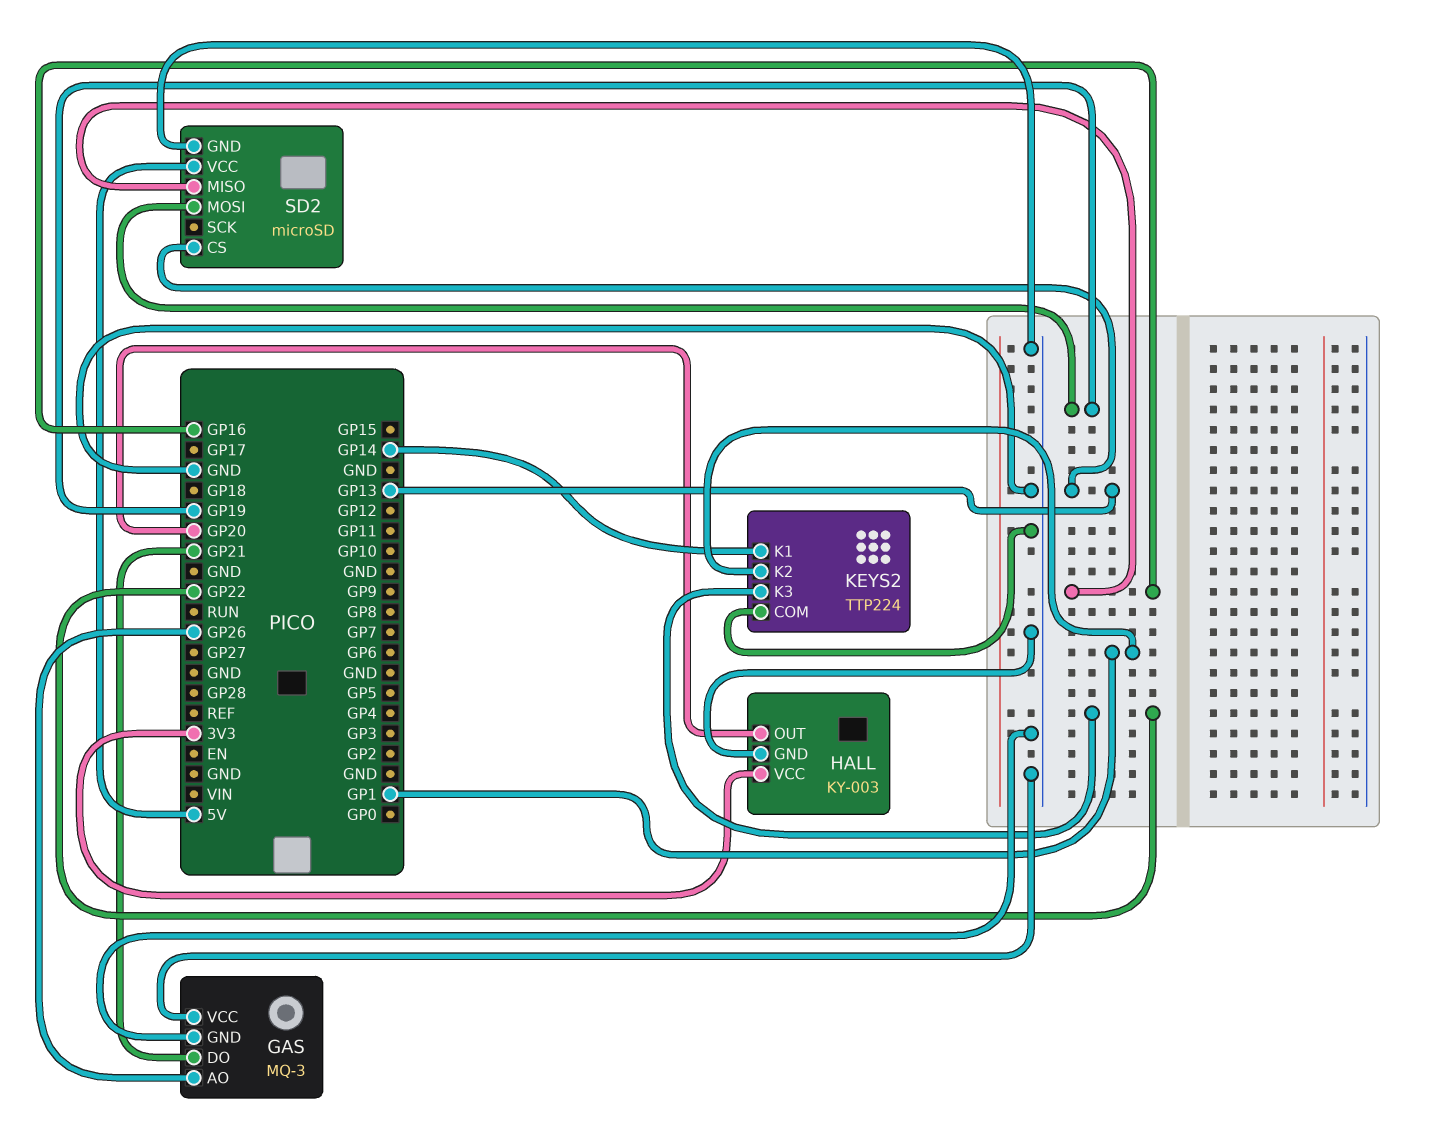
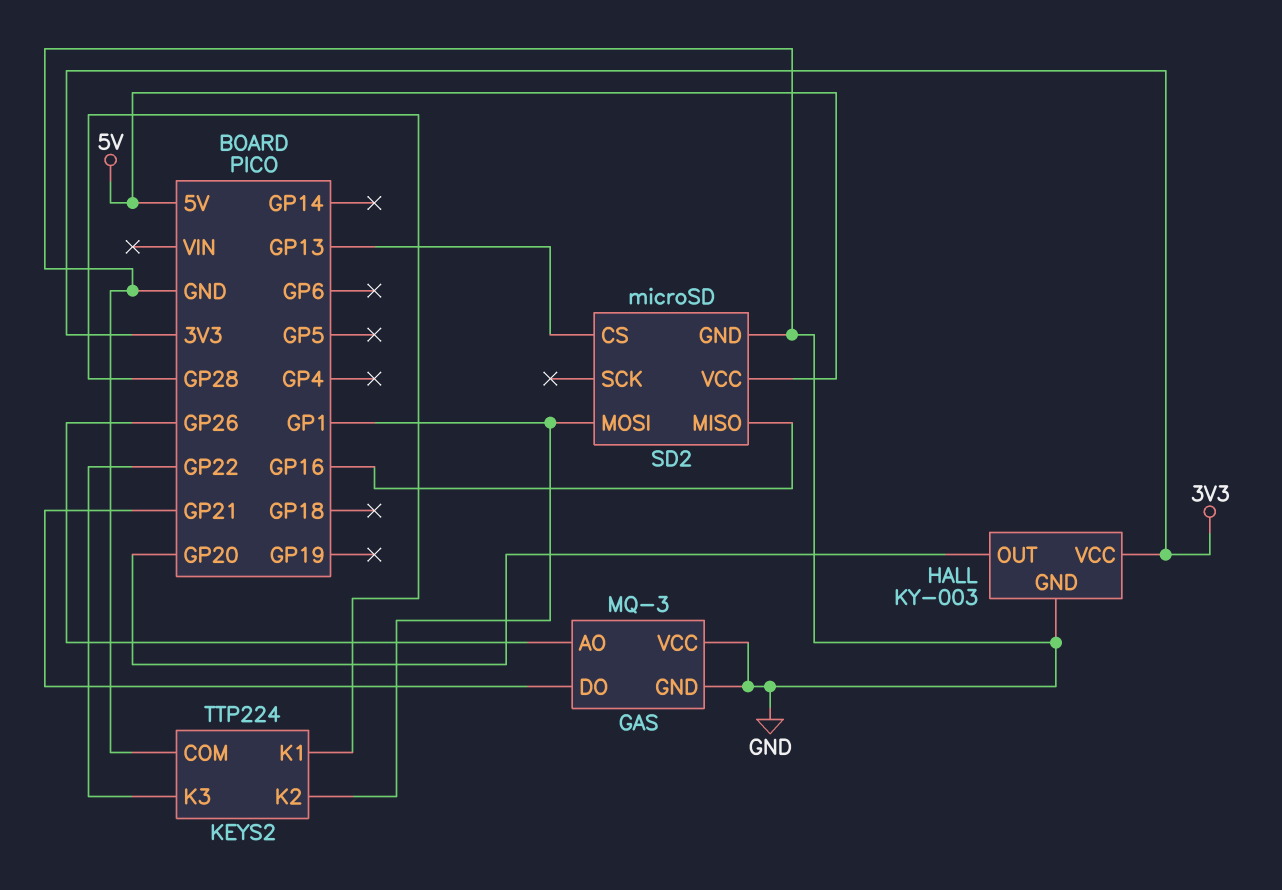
KEYS2 pin K1: GP14 -> GP28
SD2 pin MOSI: GP19 -> GP1

